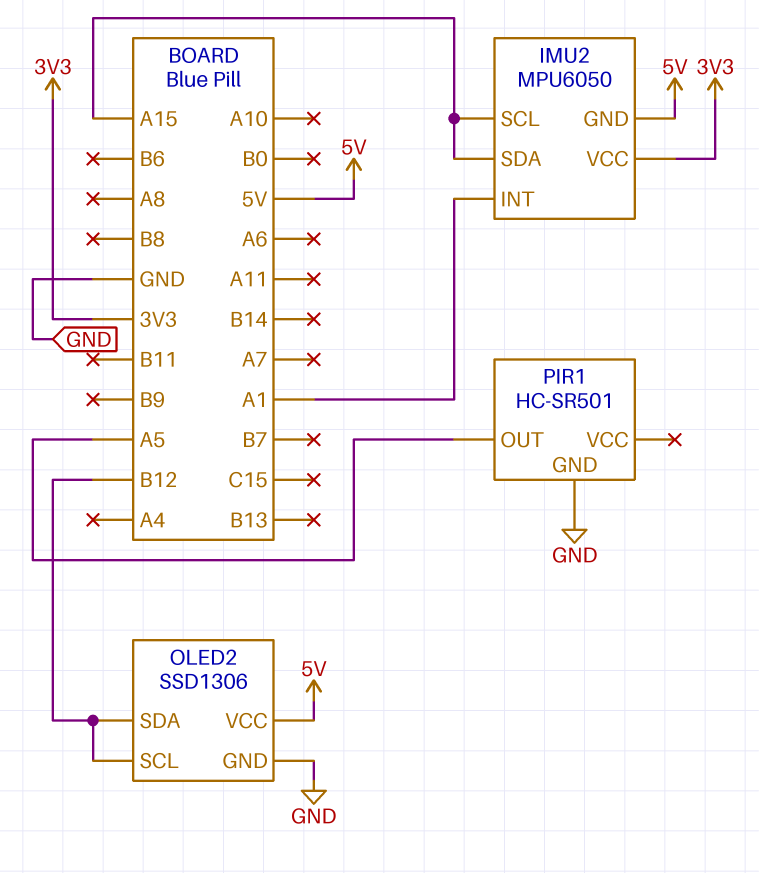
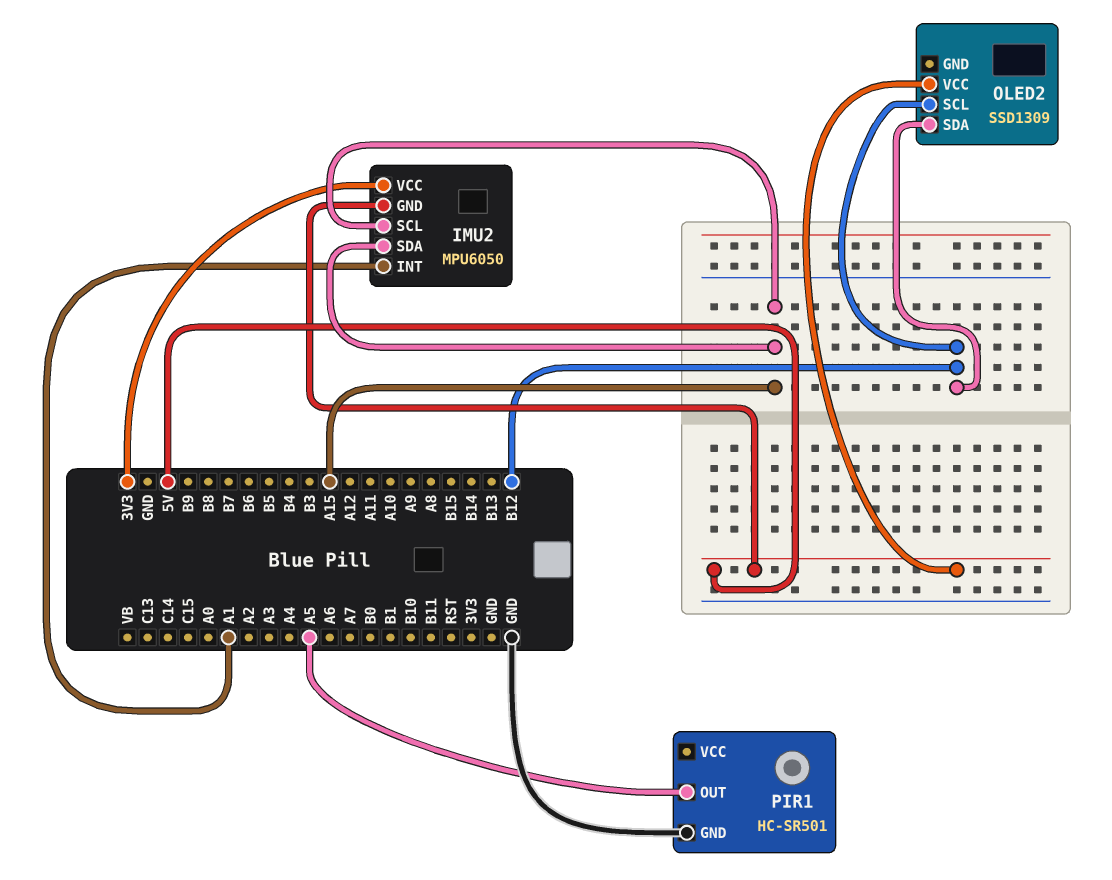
OLED2: SSD1306 -> SSD1309
OLED2 pin GND: GND -> none

